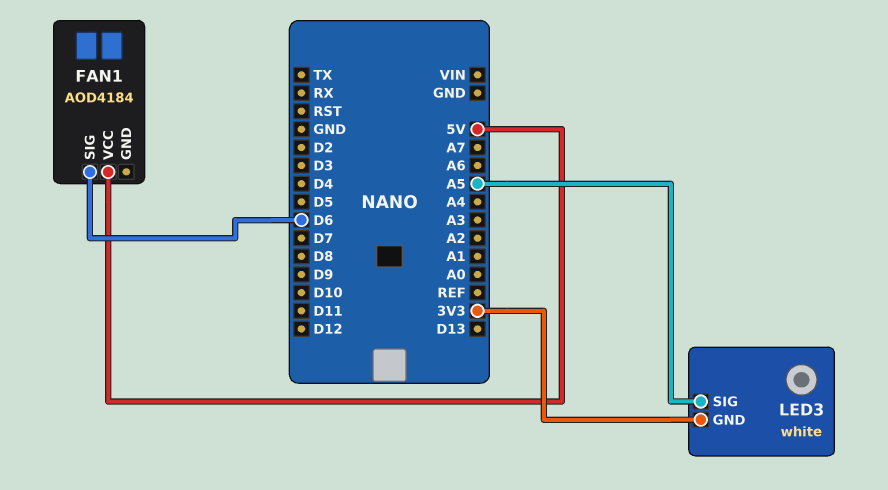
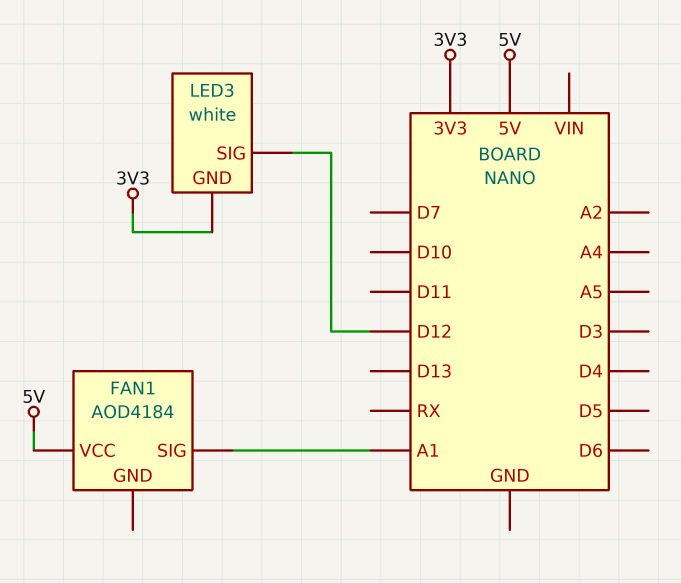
FAN1 pin SIG: D6 -> A1
LED3 pin SIG: A5 -> D12

